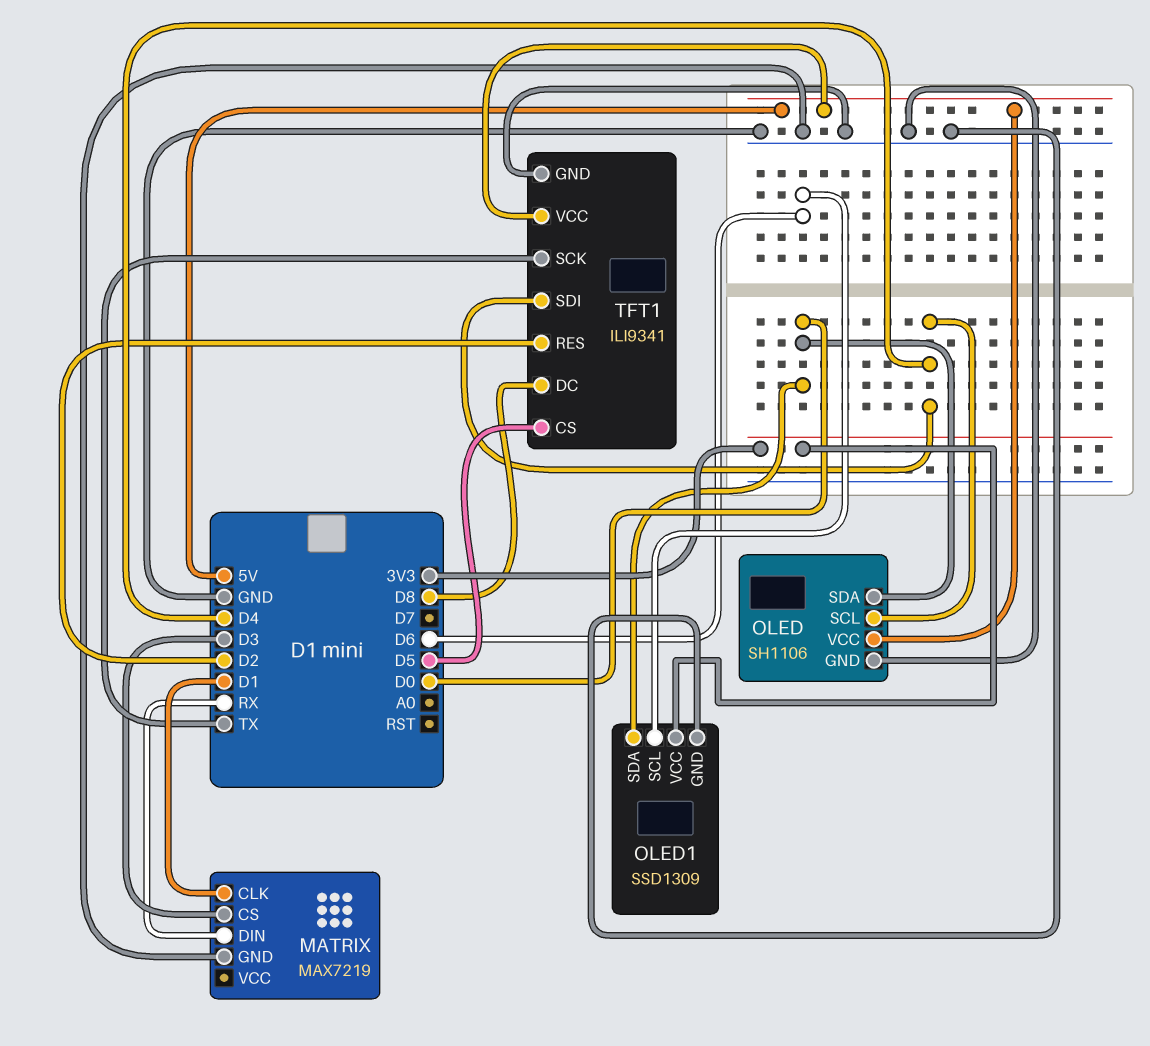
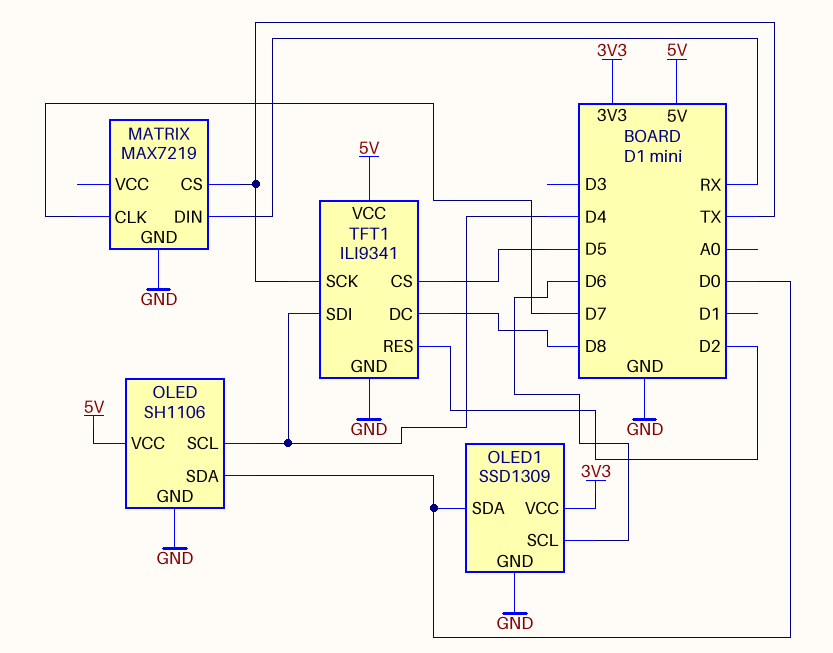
MATRIX pin CLK: D1 -> D7
MATRIX pin CS: D3 -> TX

